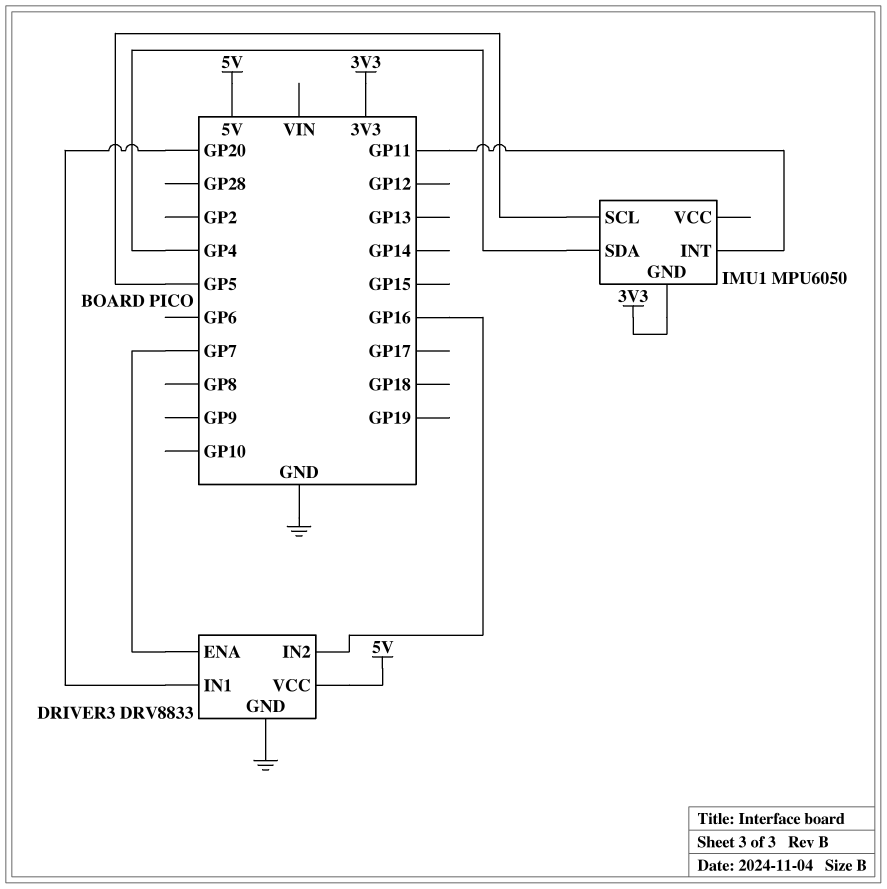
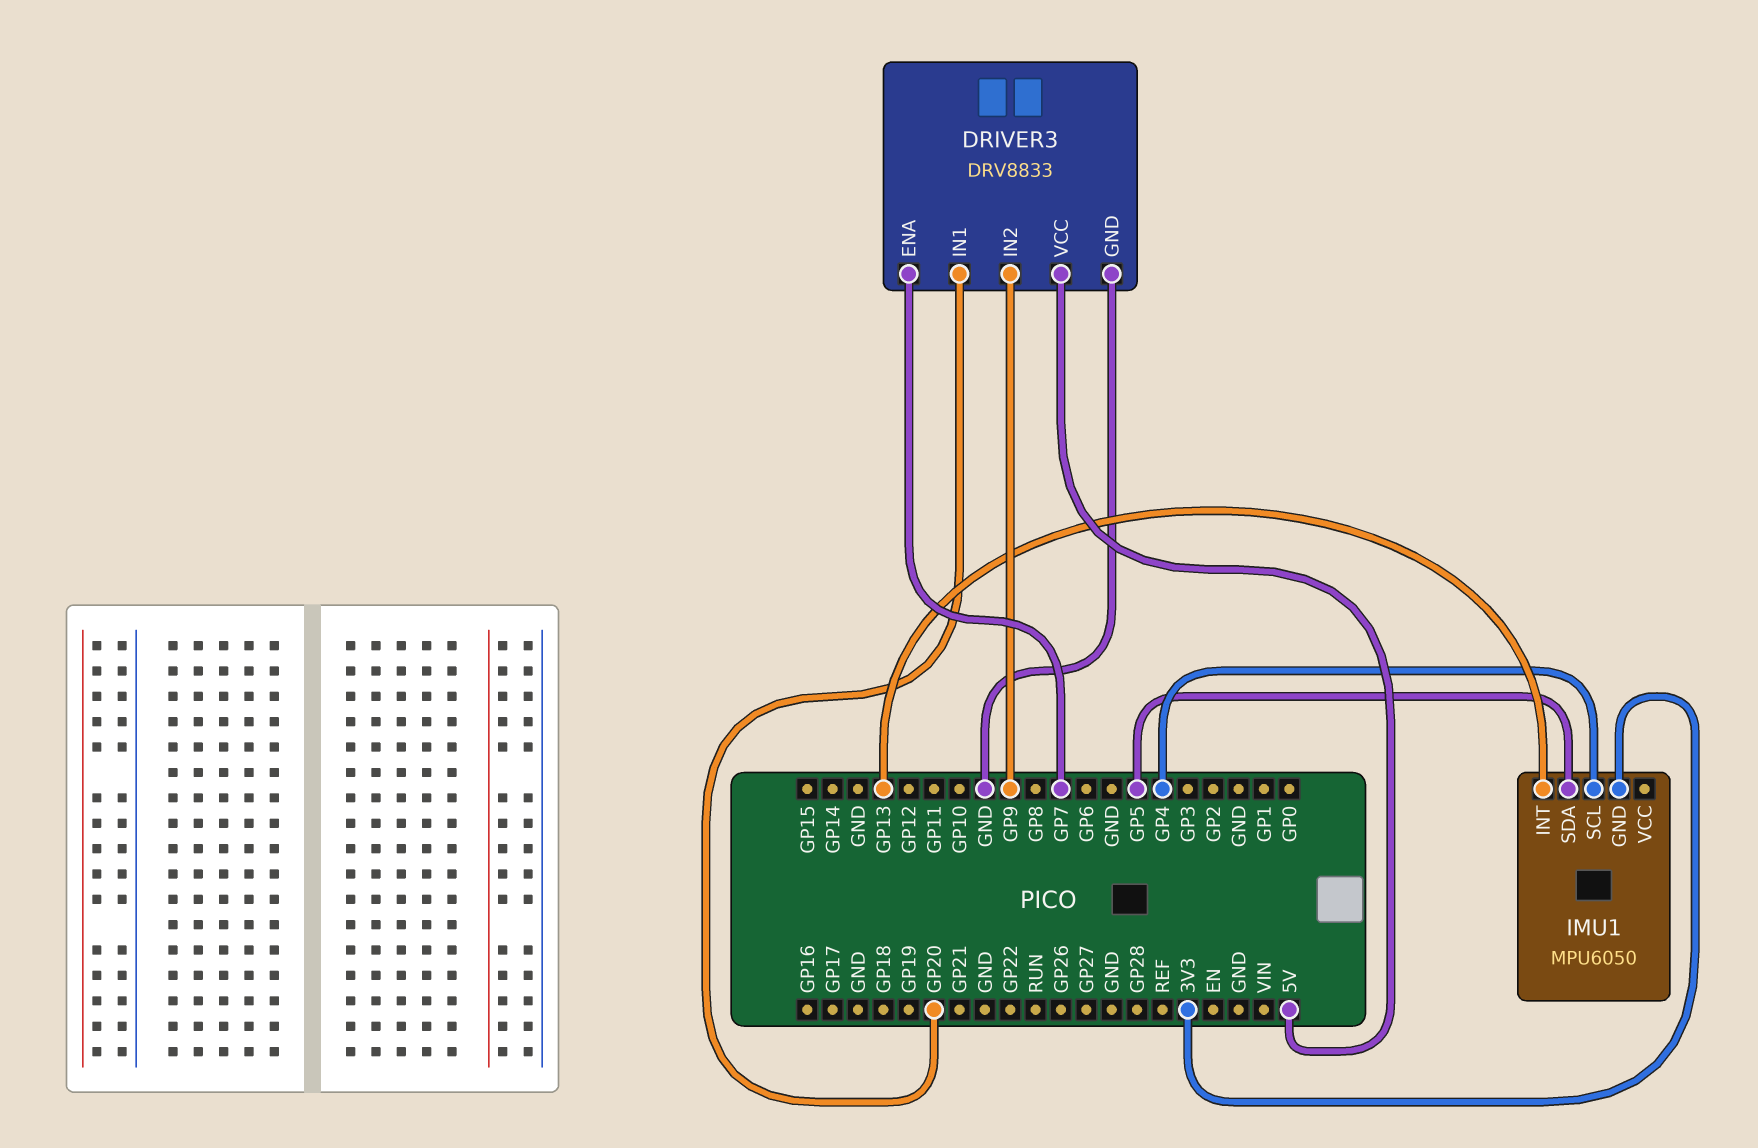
DRIVER3 pin IN2: GP16 -> GP9
IMU1 pin INT: GP11 -> GP13
IMU1 pin SCL: GP5 -> GP4
IMU1 pin SDA: GP4 -> GP5

